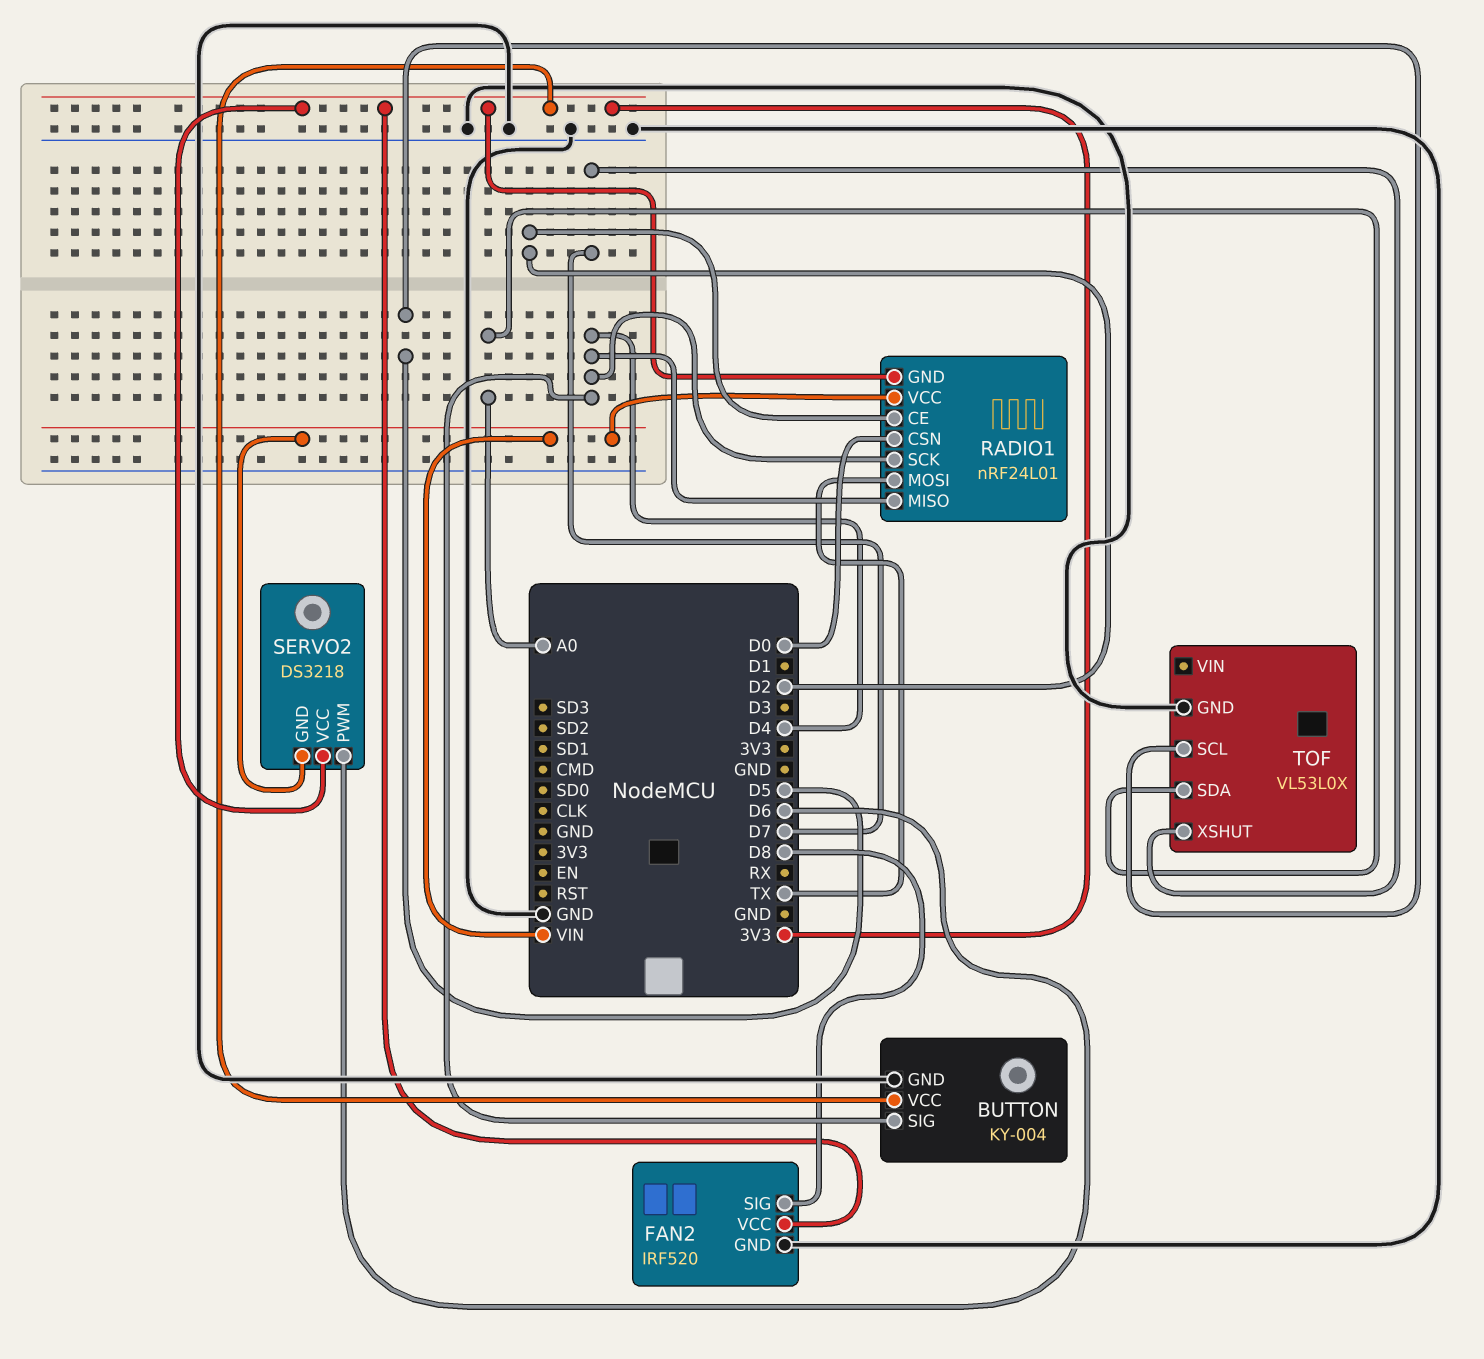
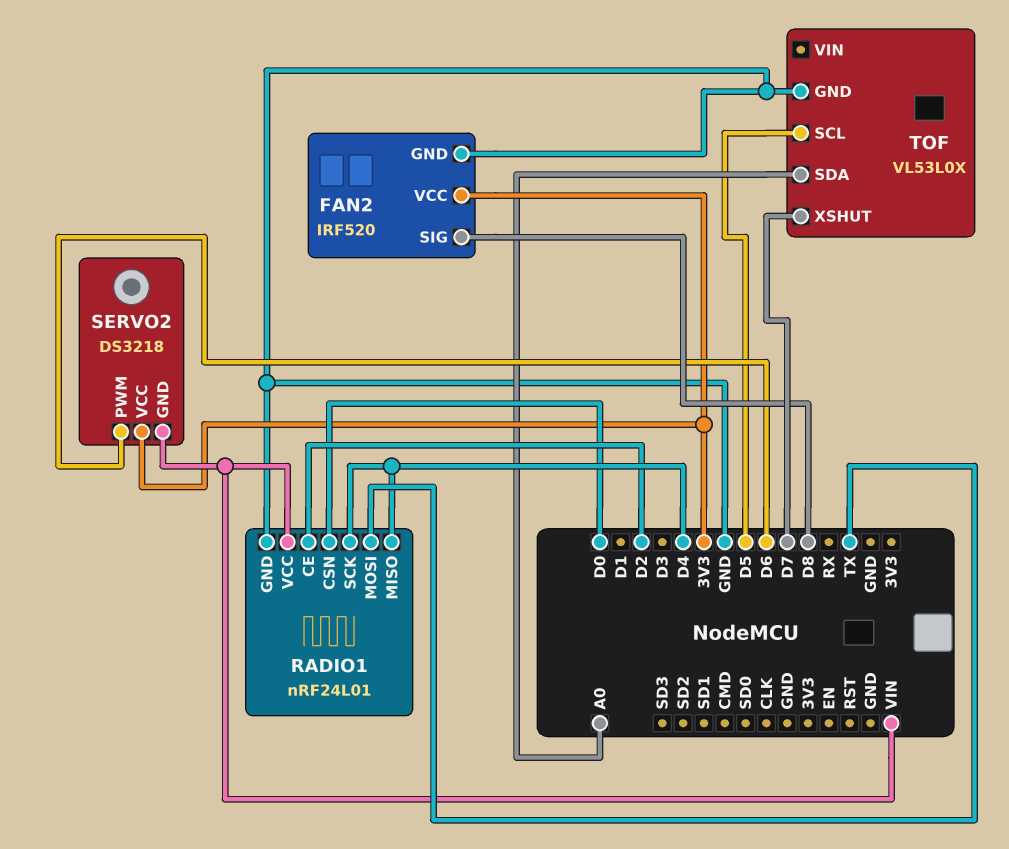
BUTTON: KY-004 -> none
BUTTON pin GND: GND -> none
BUTTON pin SIG: D4 -> none
BUTTON pin VCC: 3V3 -> none
RADIO1 pin GND: 3V3 -> GND

